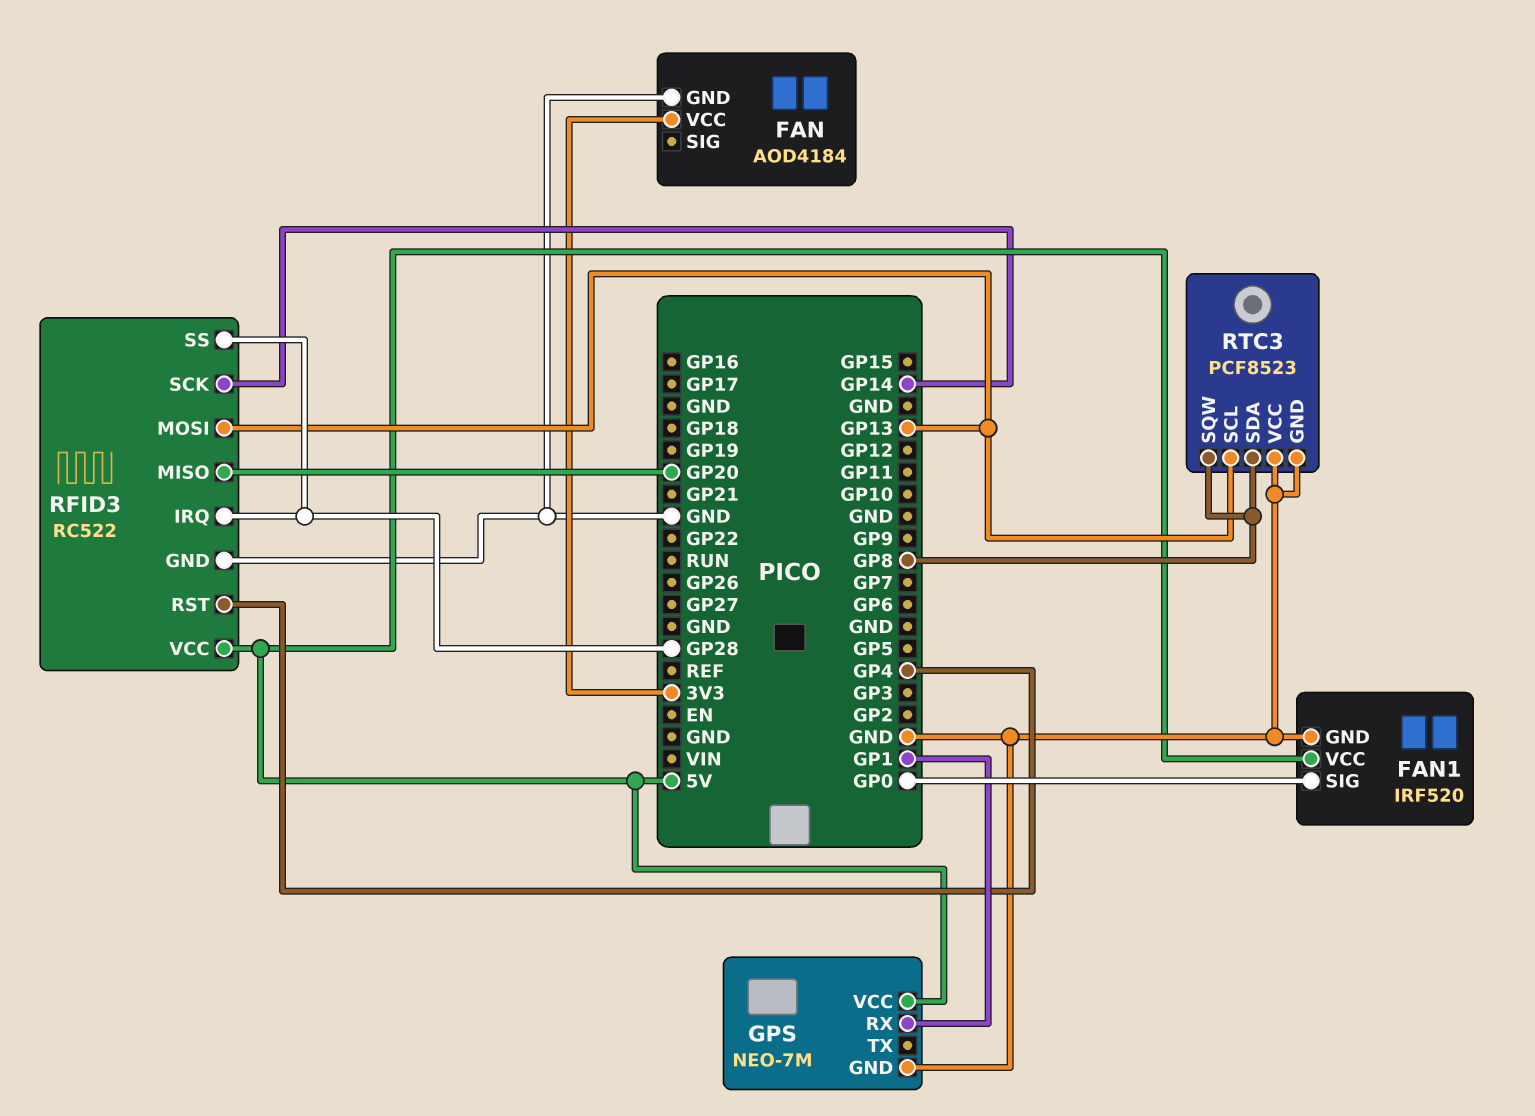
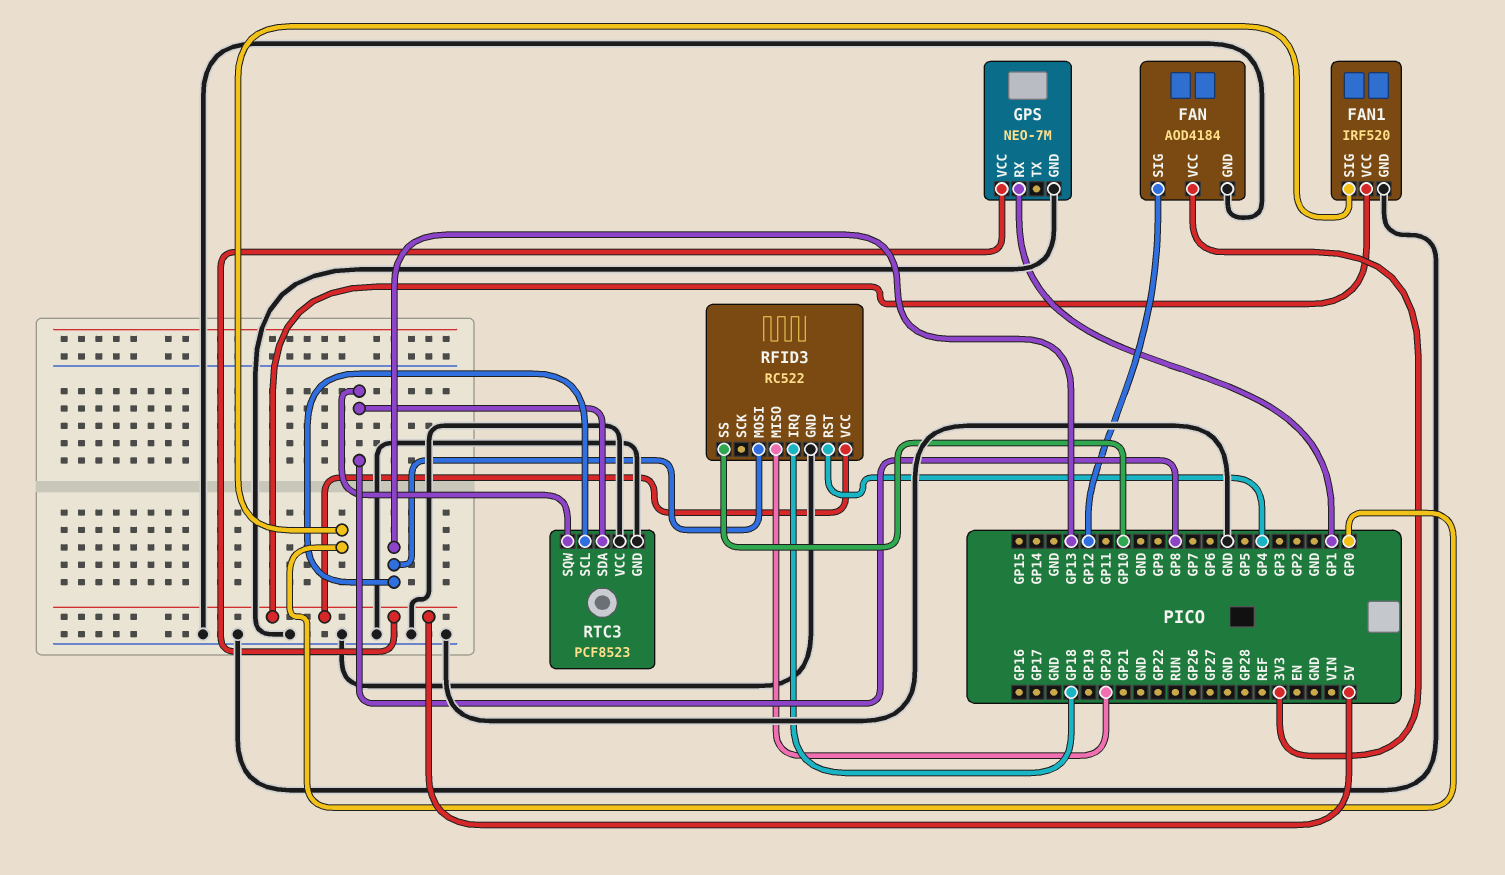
FAN pin SIG: none -> GP12
RFID3 pin IRQ: GP28 -> GP18
RFID3 pin SCK: GP14 -> none
RFID3 pin SS: GP28 -> GP10

